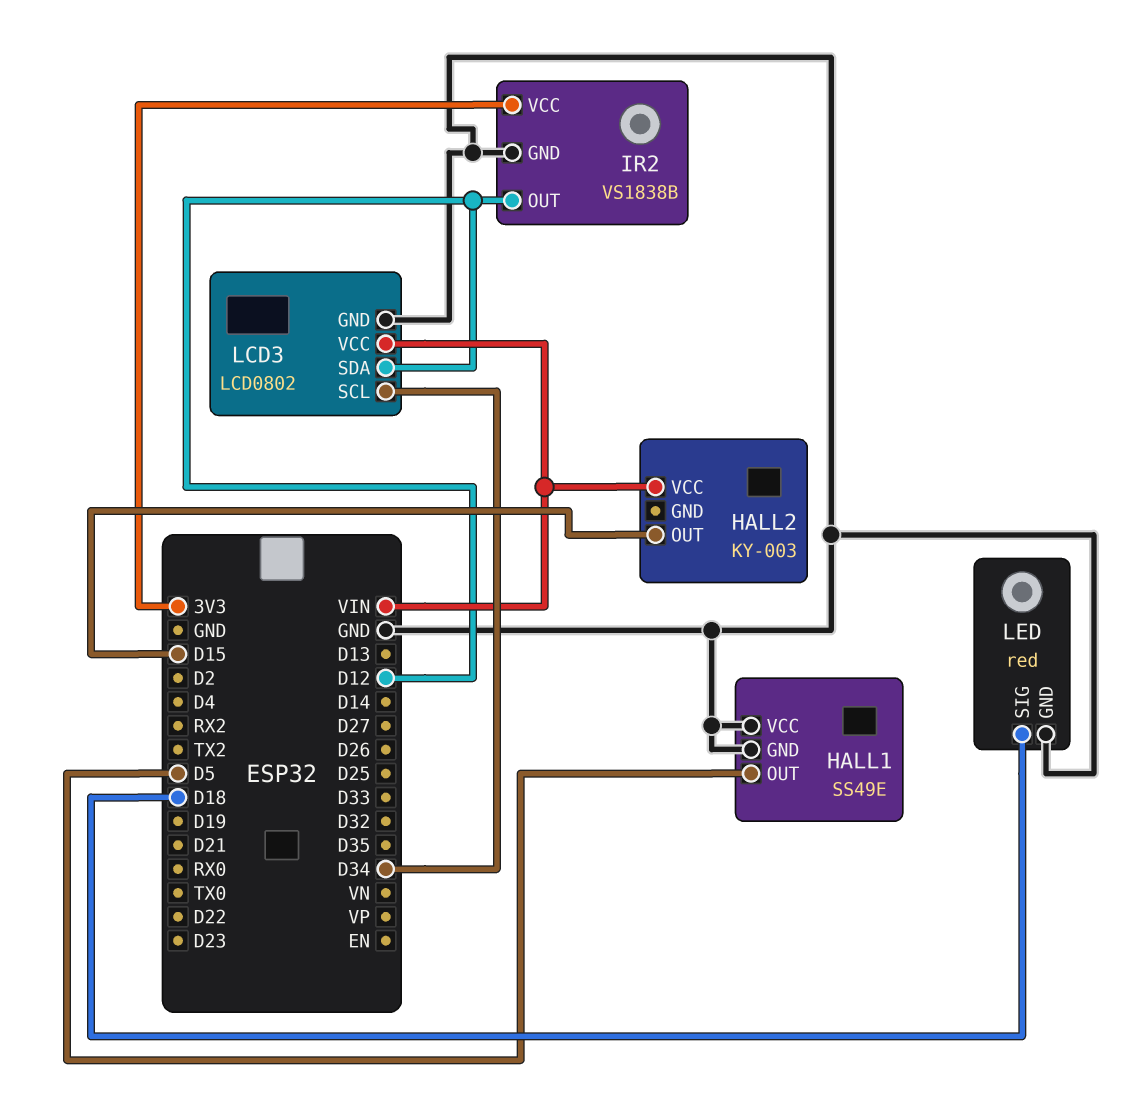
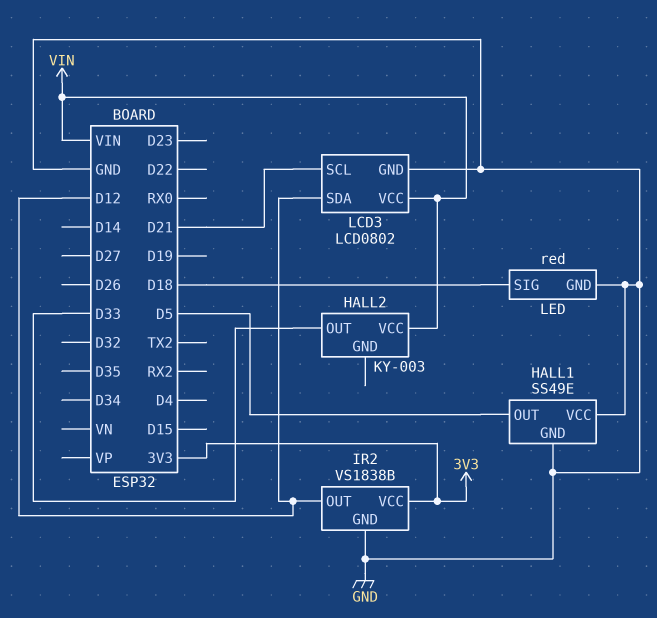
HALL2 pin OUT: D15 -> D33
LCD3 pin SCL: D34 -> D21

